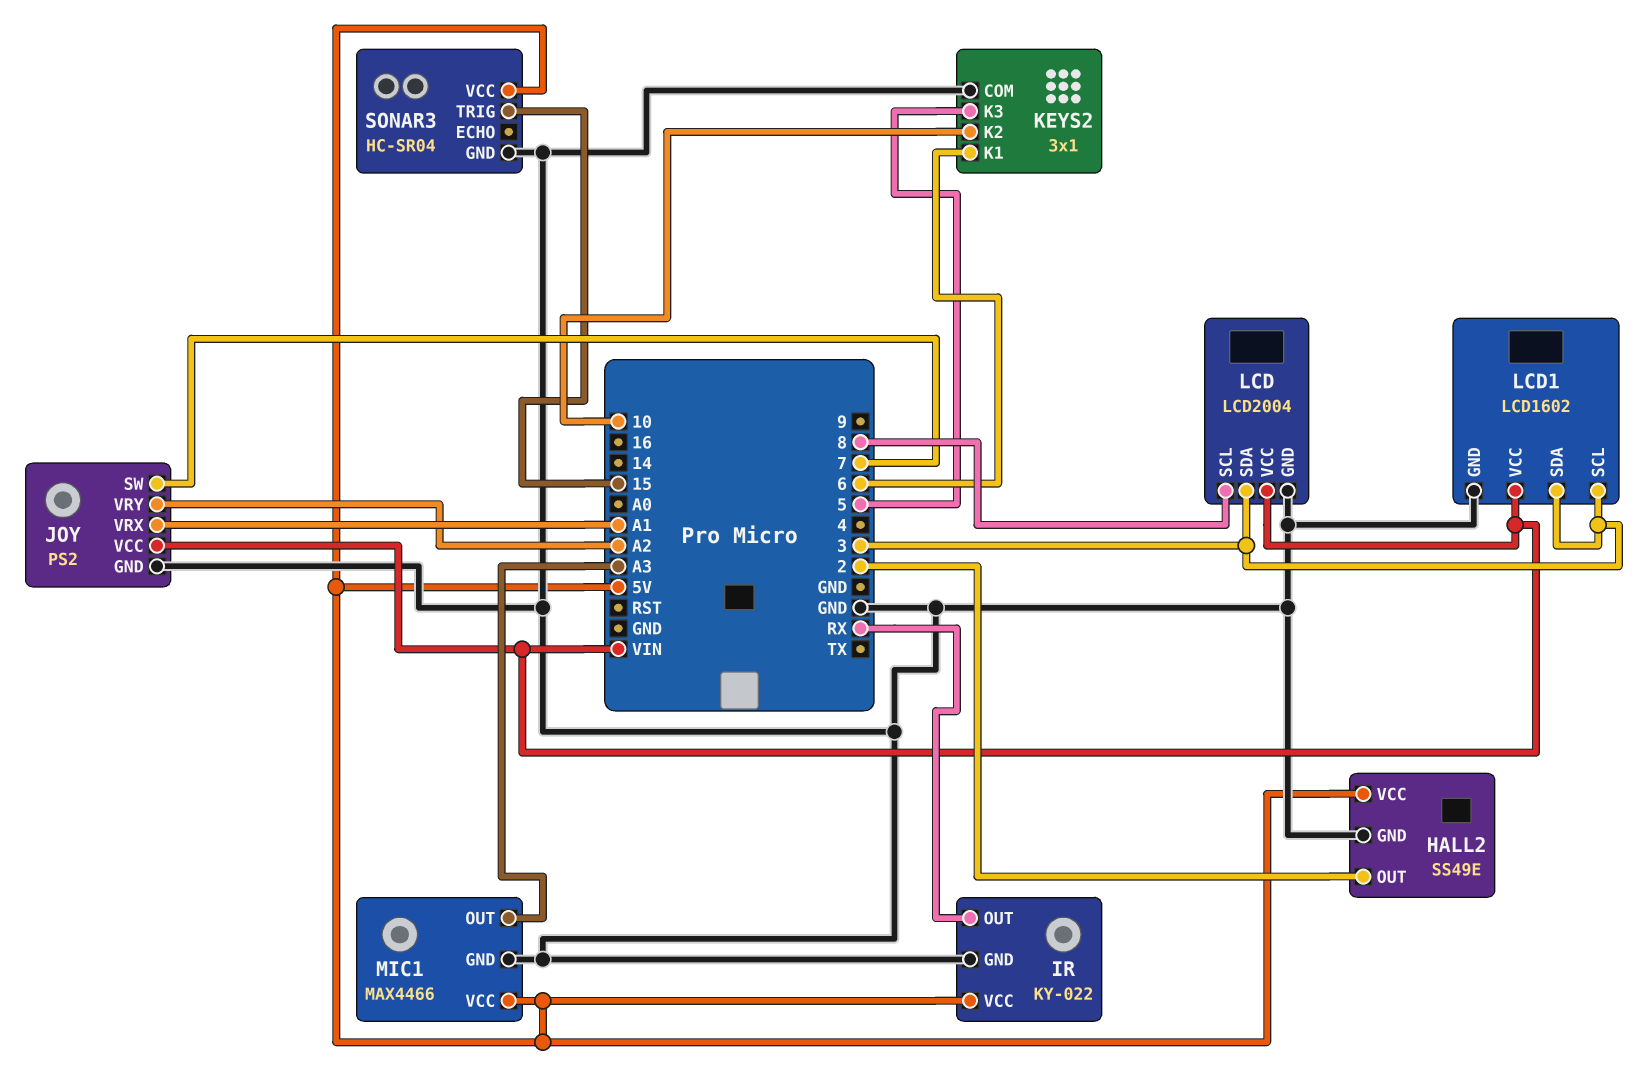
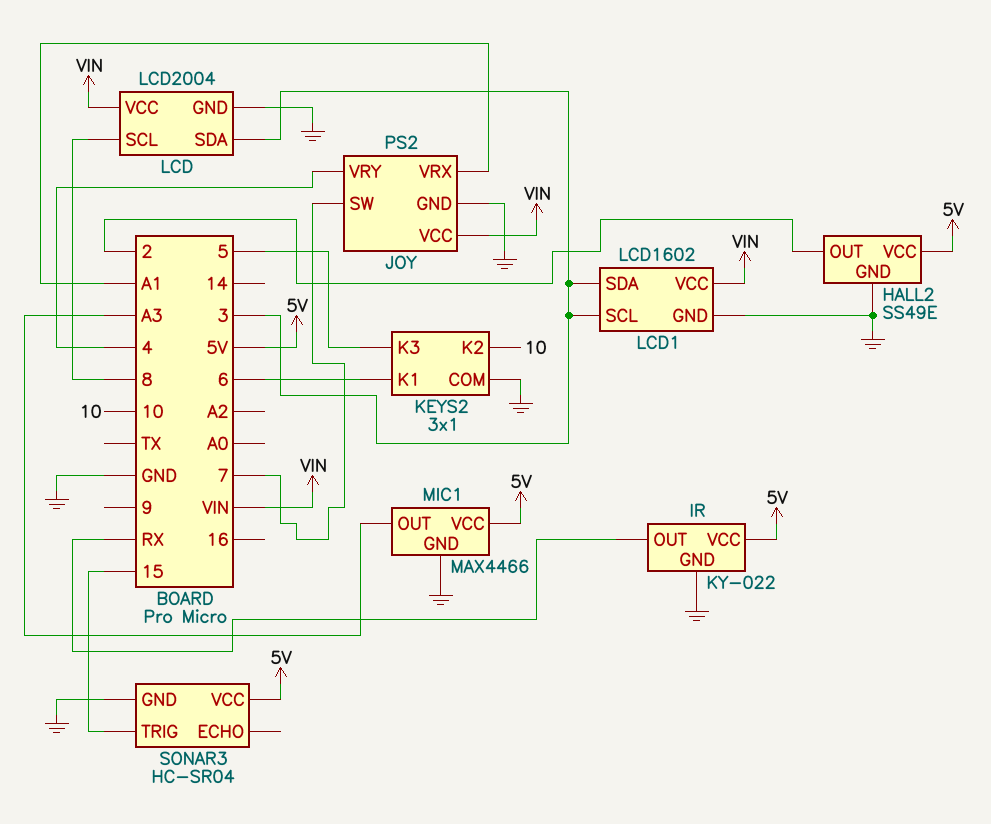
JOY pin VRY: A2 -> 4

